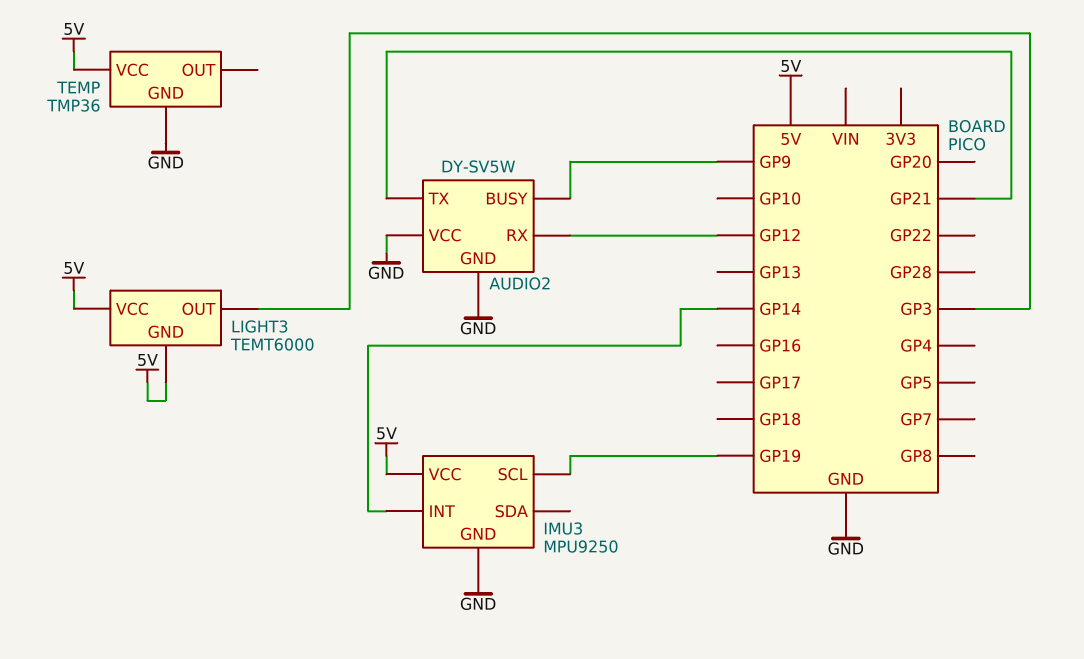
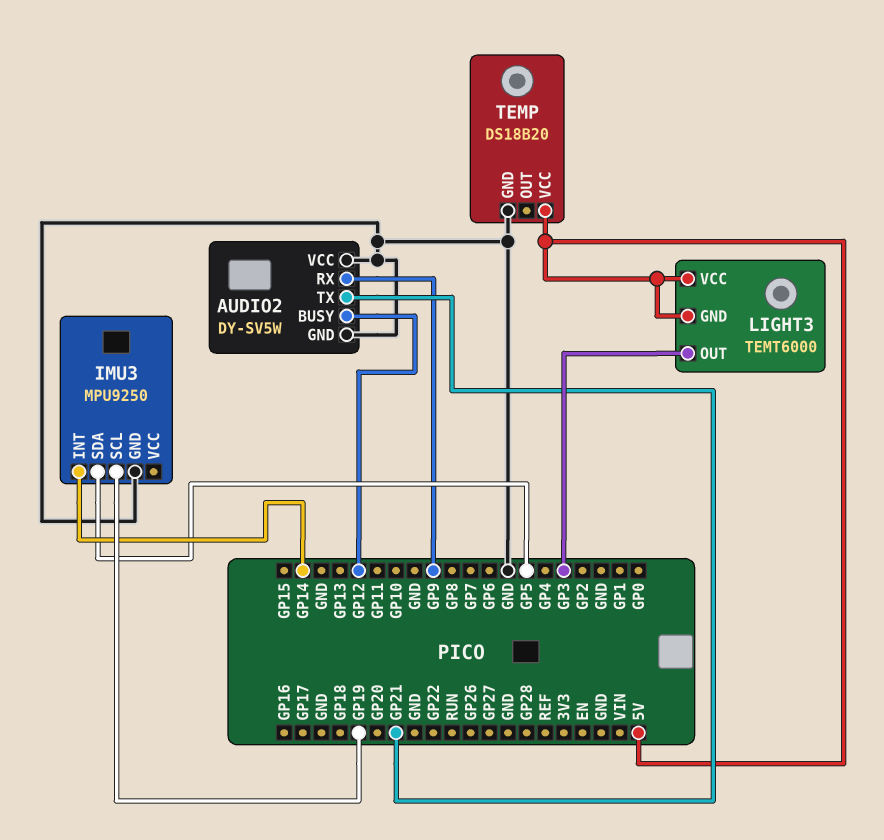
AUDIO2 pin BUSY: GP9 -> GP12
AUDIO2 pin RX: GP12 -> GP9
IMU3 pin SDA: none -> GP5
IMU3 pin VCC: 5V -> none
TEMP: TMP36 -> DS18B20

